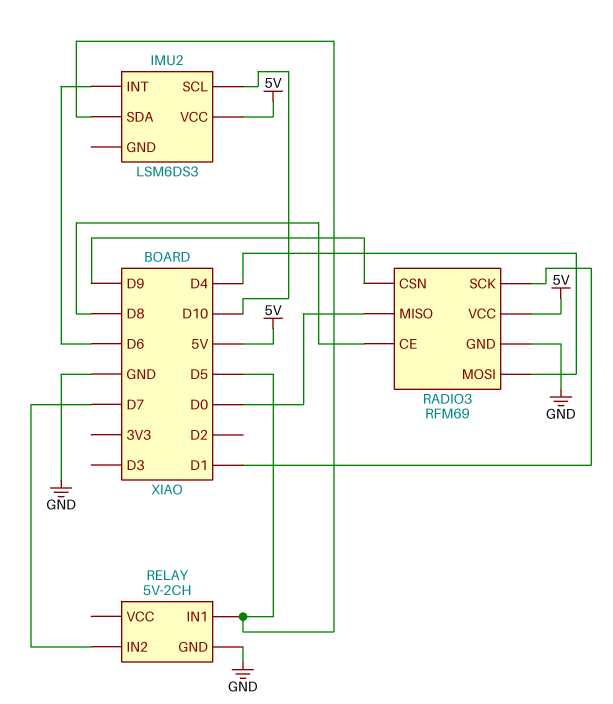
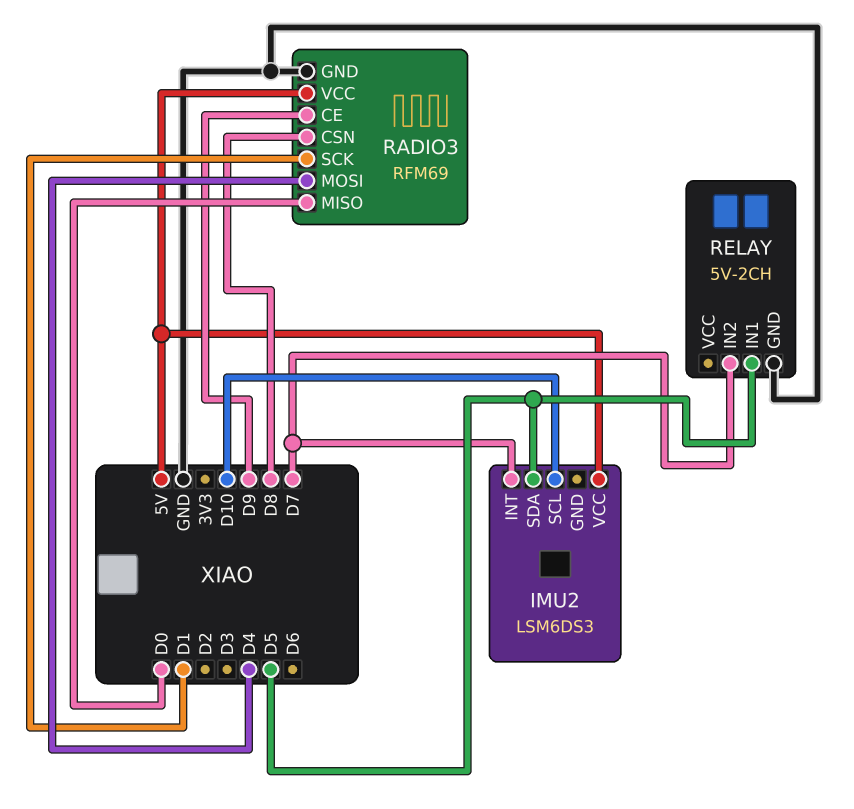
IMU2 pin INT: D6 -> D7
RADIO3 pin CE: D8 -> D9
RADIO3 pin CSN: D9 -> D8

